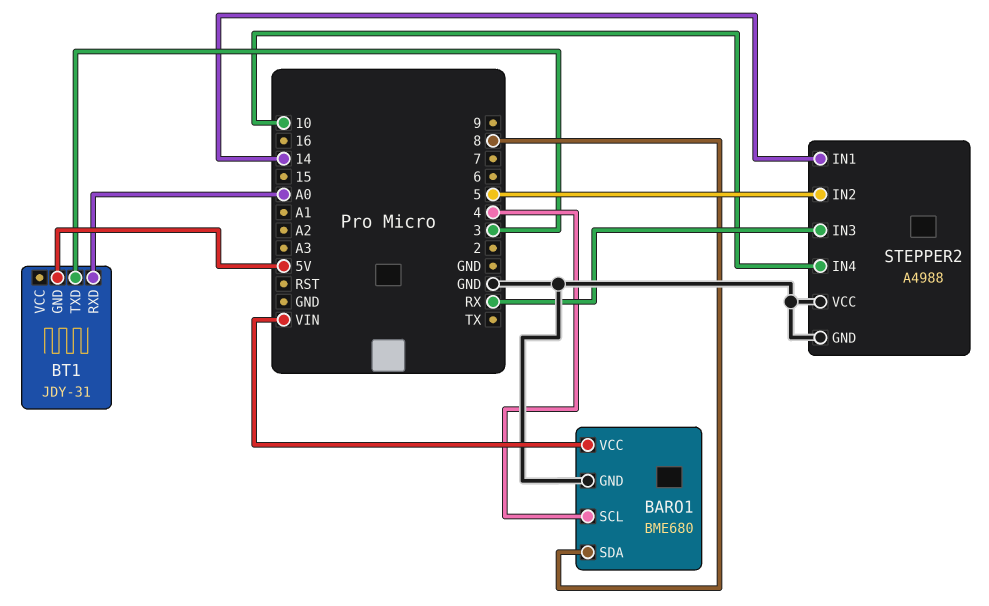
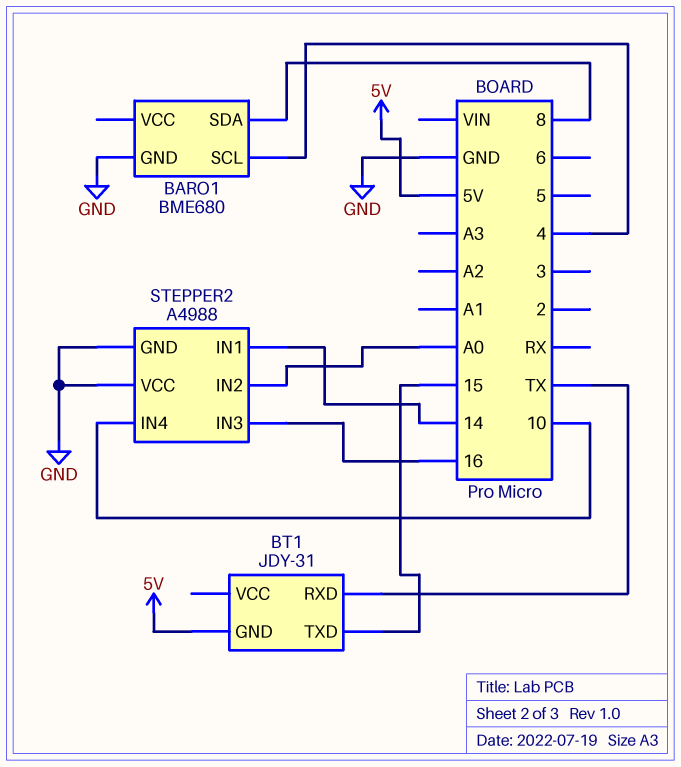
BARO1 pin VCC: VIN -> none
BT1 pin RXD: A0 -> TX
BT1 pin TXD: 3 -> 15
STEPPER2 pin IN2: 5 -> A0
STEPPER2 pin IN3: RX -> 16

